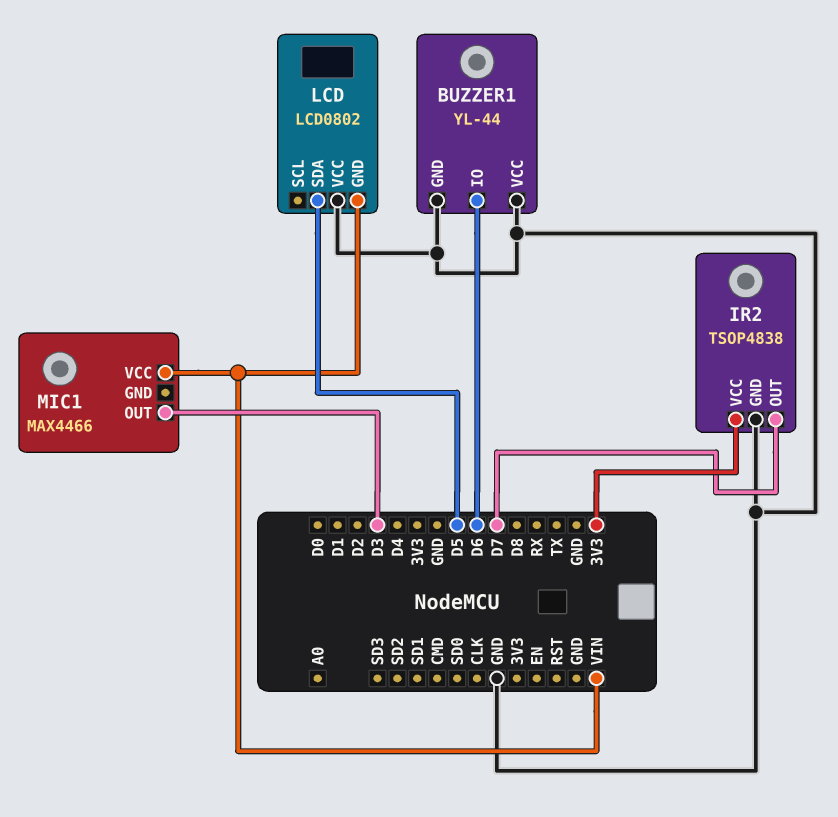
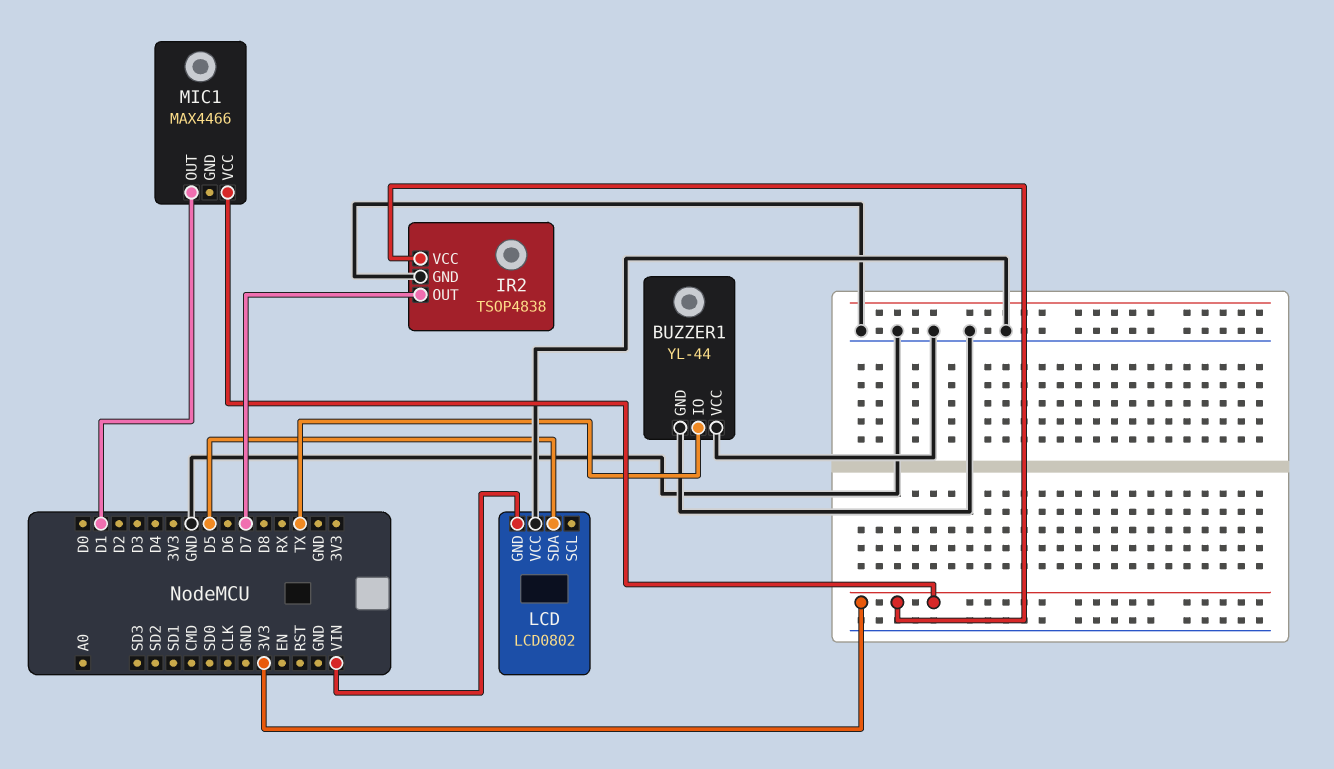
BUZZER1 pin IO: D6 -> TX
MIC1 pin OUT: D3 -> D1
MIC1 pin VCC: VIN -> 3V3

